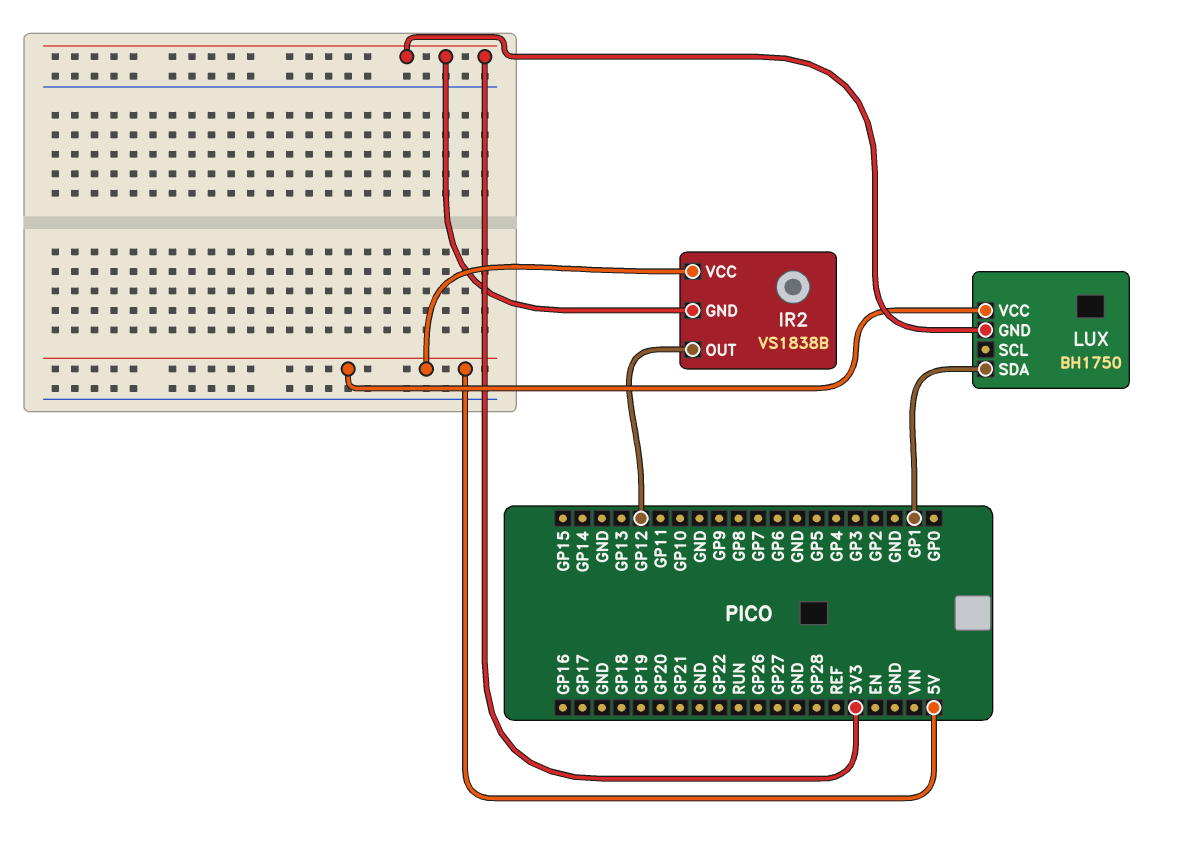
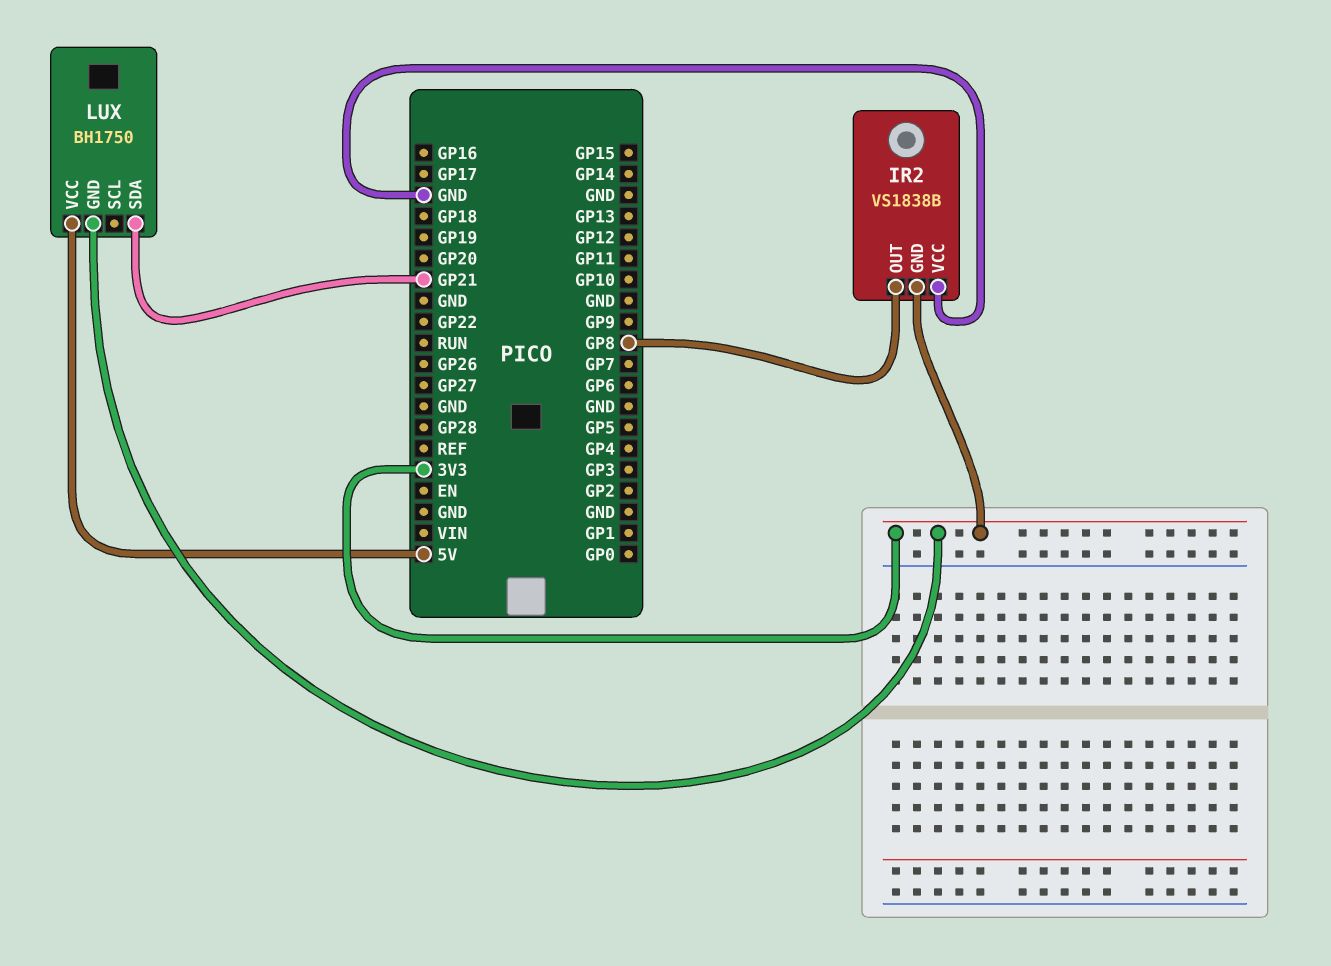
IR2 pin OUT: GP12 -> GP8
IR2 pin VCC: 5V -> GND
LUX pin SDA: GP1 -> GP21

